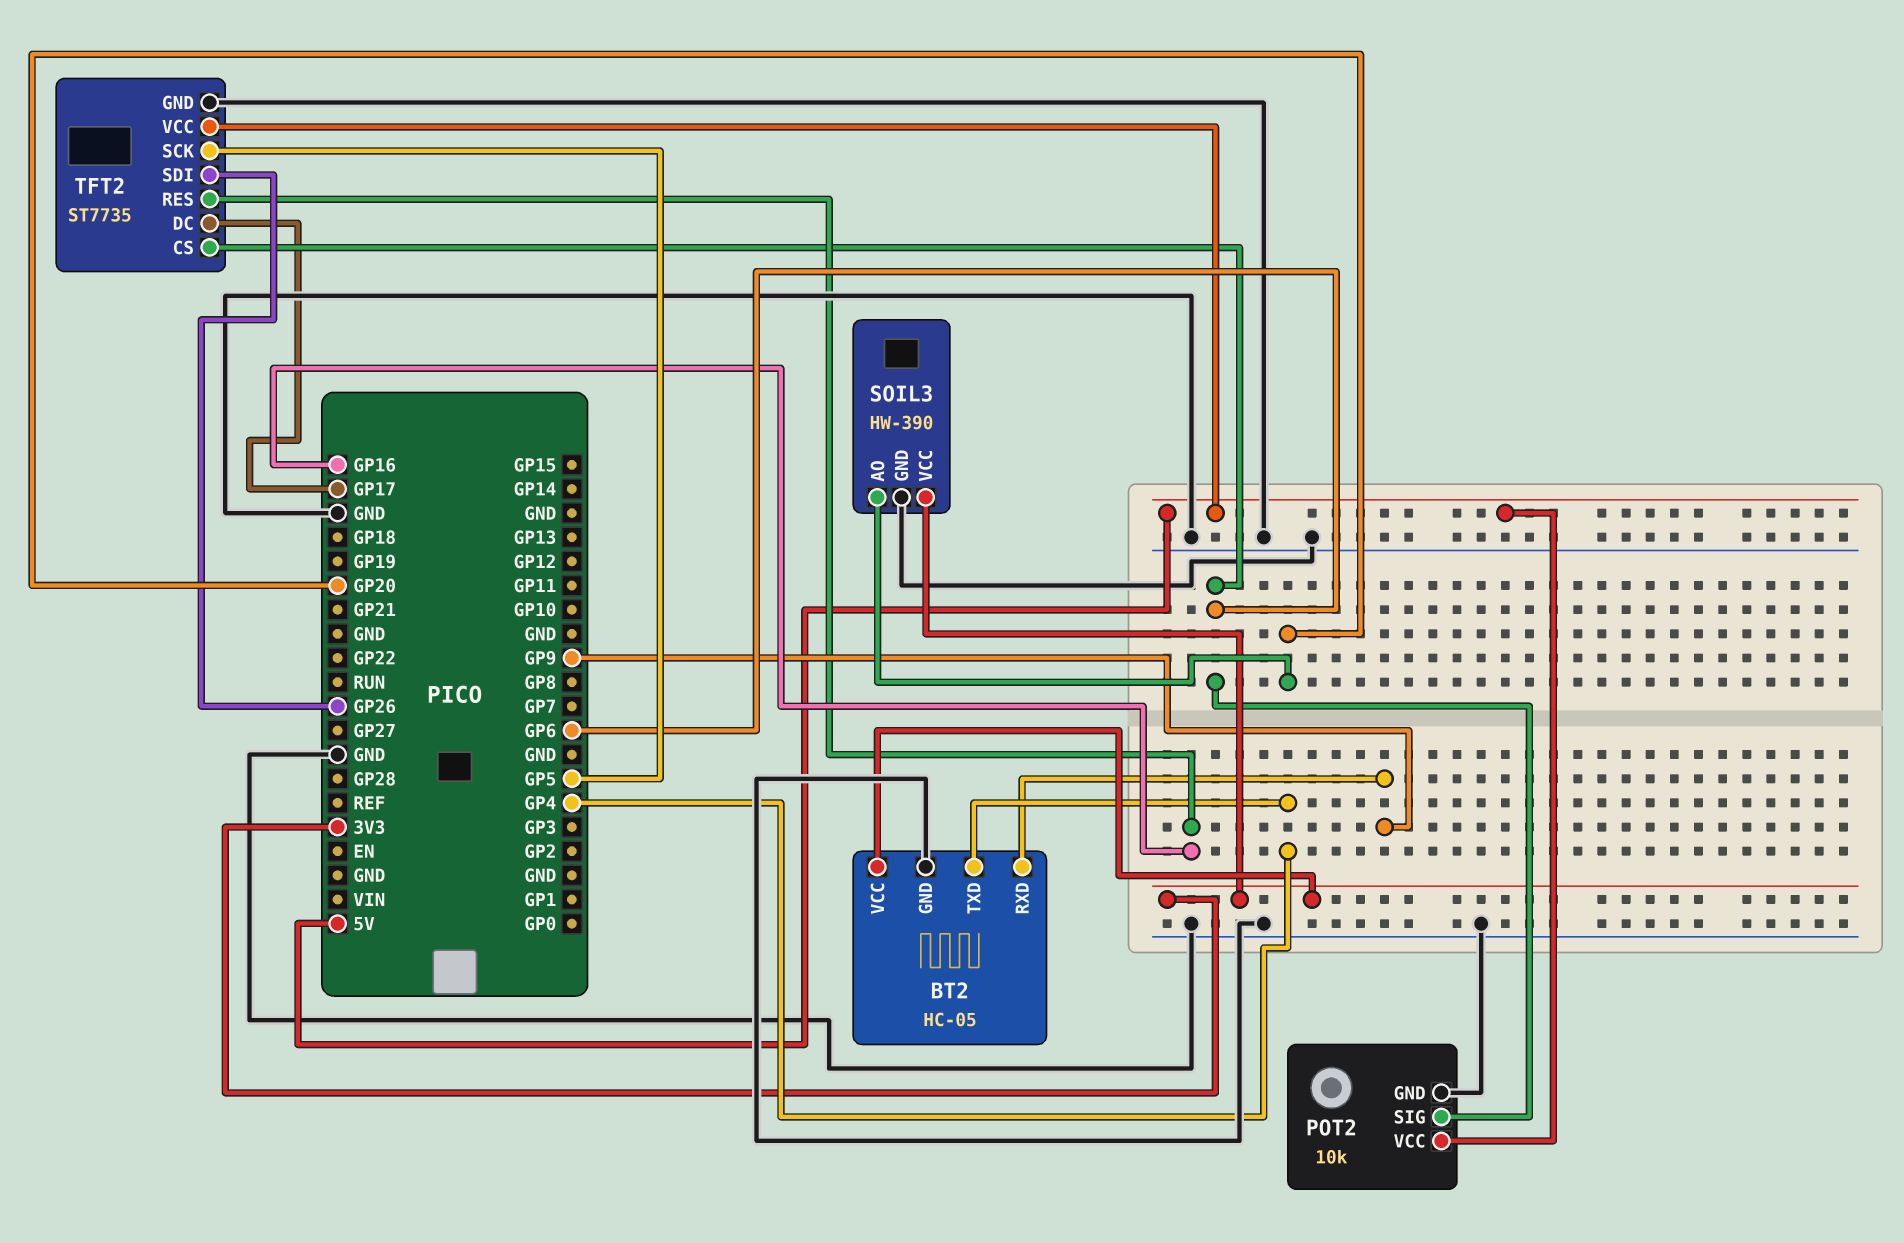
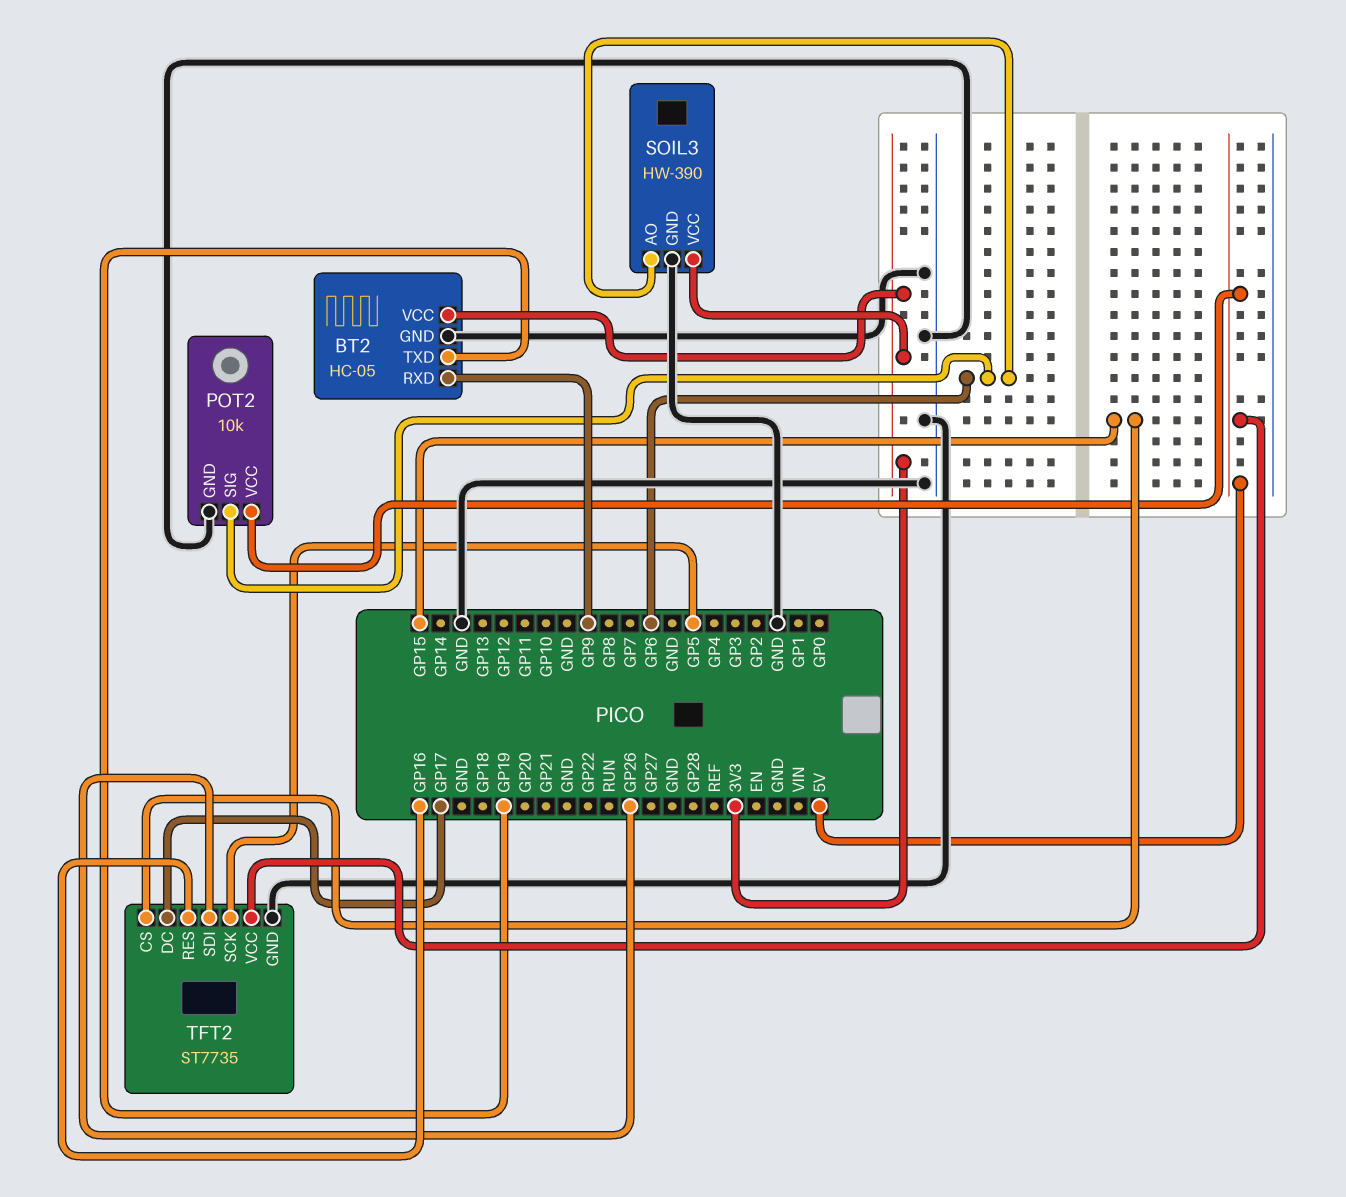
BT2 pin TXD: GP4 -> GP19
SOIL3 pin AO: GP20 -> GP6
TFT2 pin CS: GP6 -> GP15

